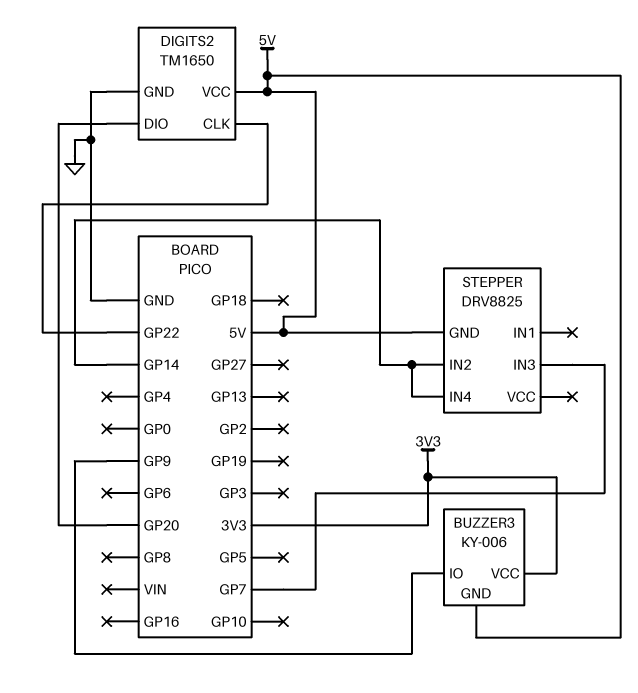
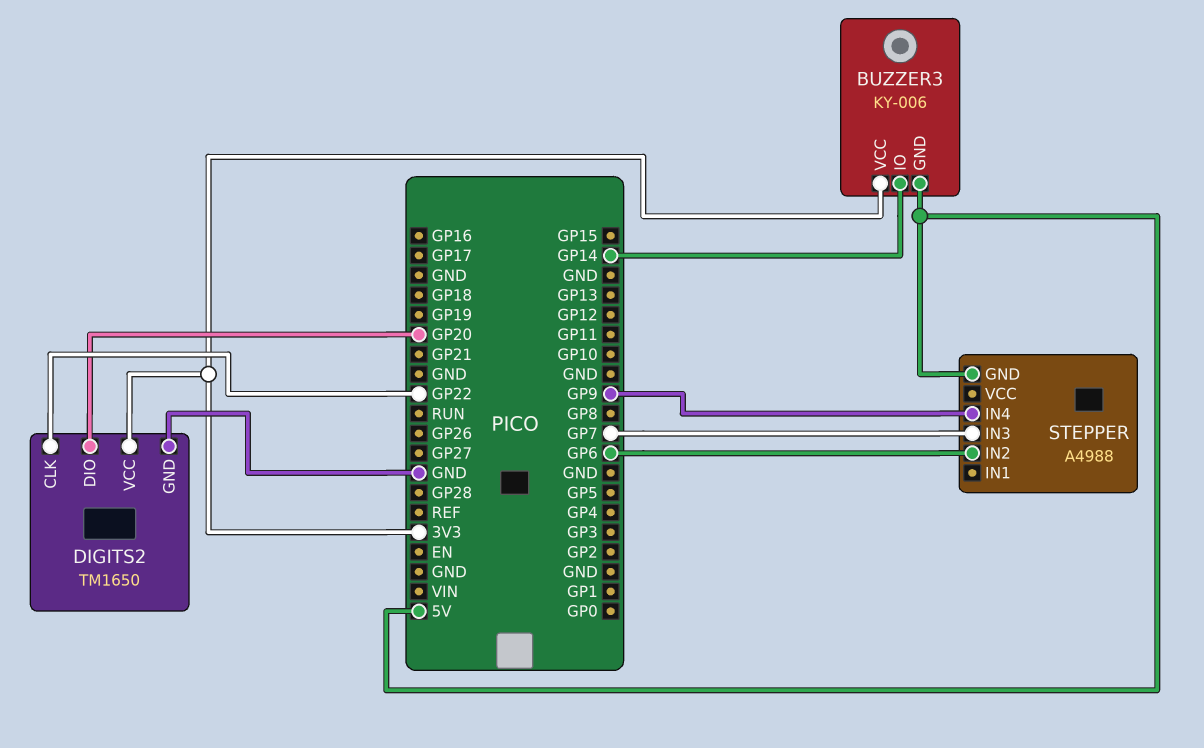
BUZZER3 pin IO: GP9 -> GP14
DIGITS2 pin VCC: 5V -> 3V3
STEPPER: DRV8825 -> A4988
STEPPER pin IN2: GP14 -> GP6
STEPPER pin IN4: GP14 -> GP9

